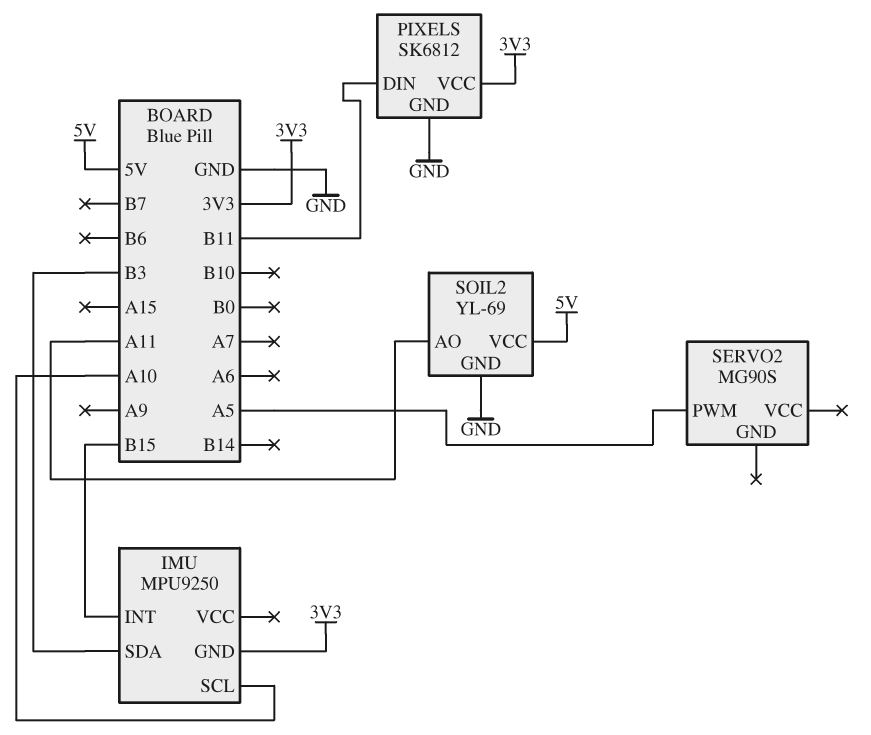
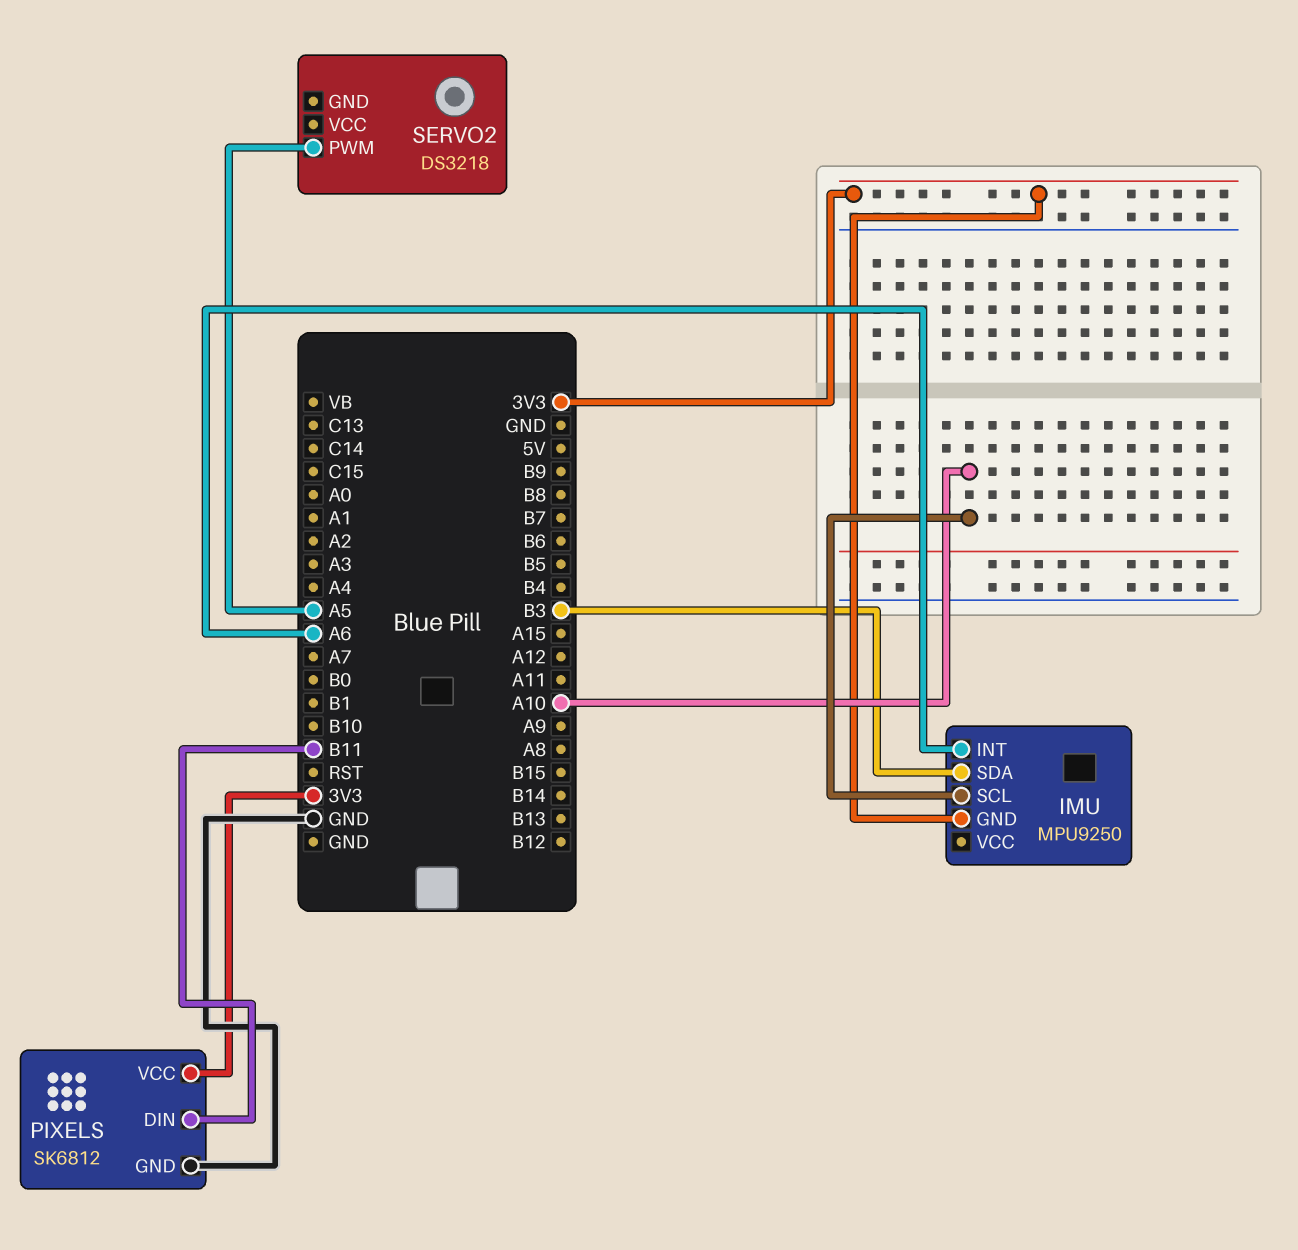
IMU pin INT: B15 -> A6
SERVO2: MG90S -> DS3218
SOIL2: YL-69 -> none
SOIL2 pin AO: A11 -> none
SOIL2 pin GND: GND -> none
SOIL2 pin VCC: 5V -> none

